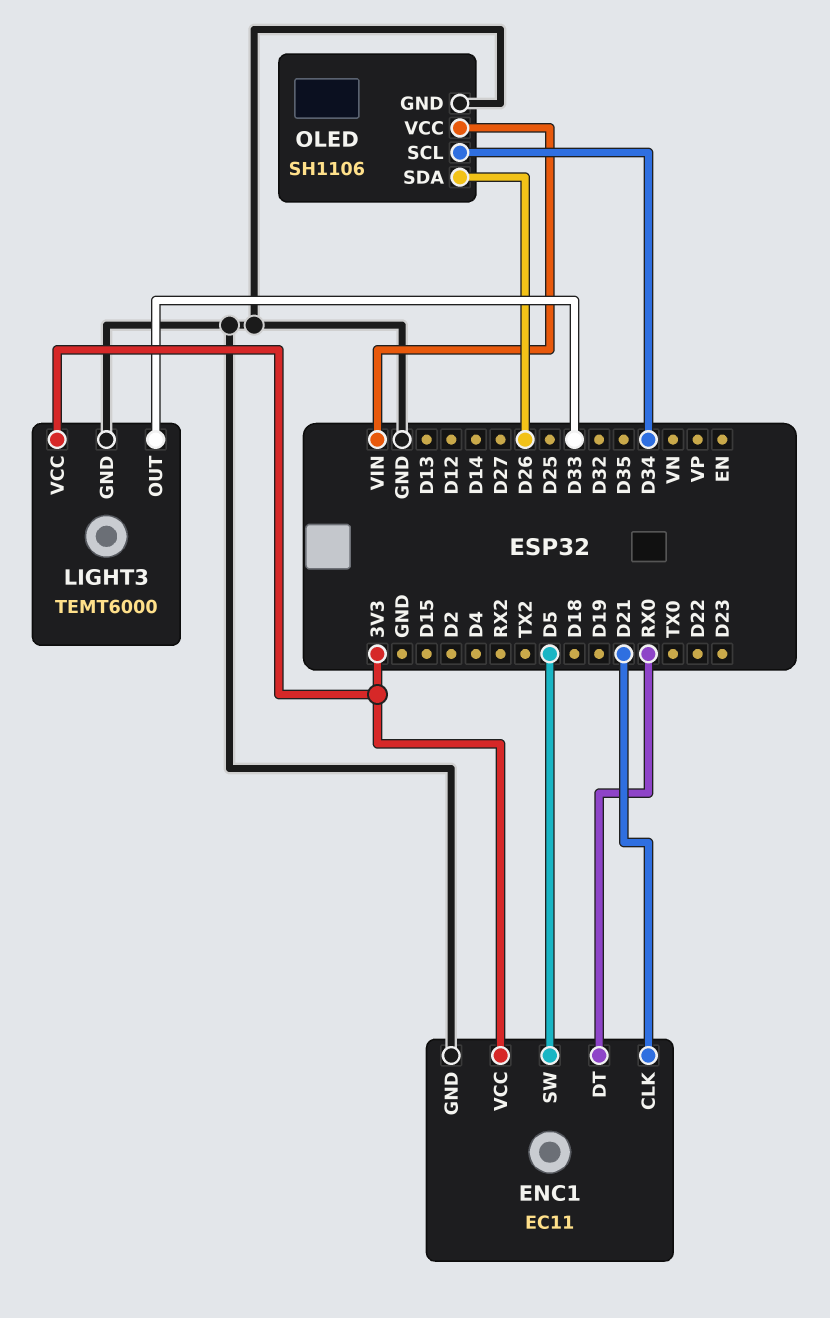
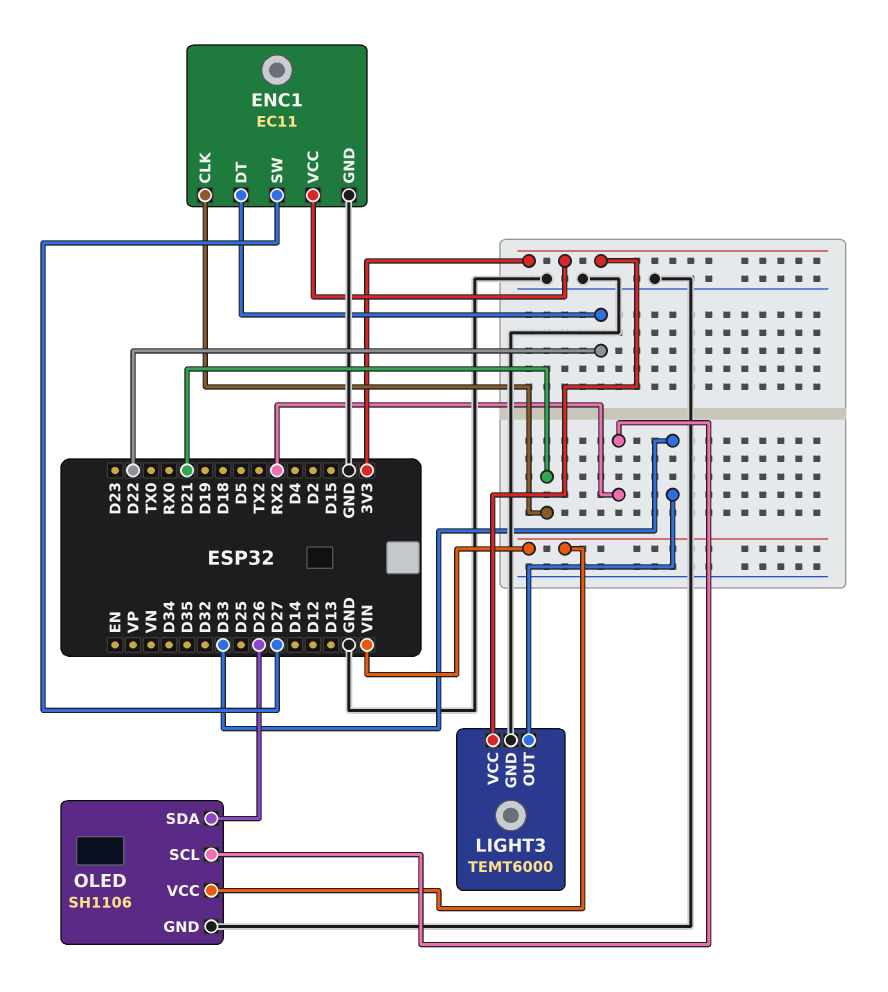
ENC1 pin DT: RX0 -> D22
ENC1 pin SW: D5 -> D27
OLED pin SCL: D34 -> RX2

